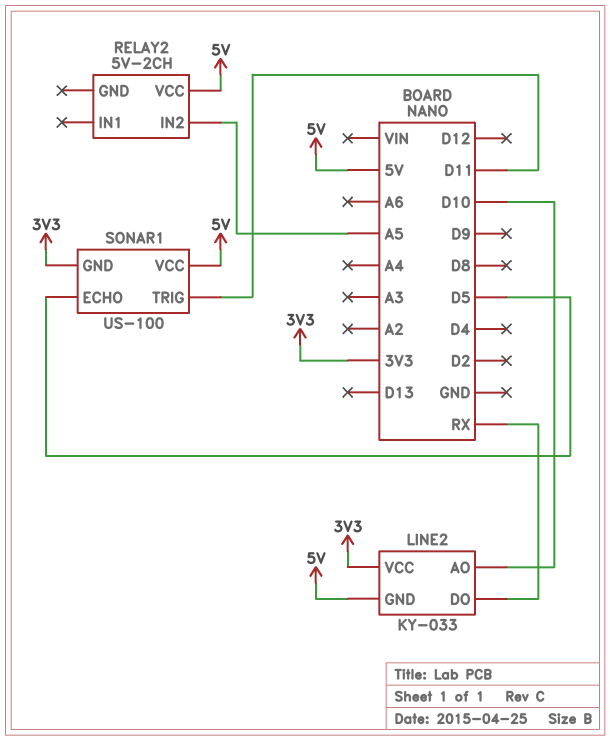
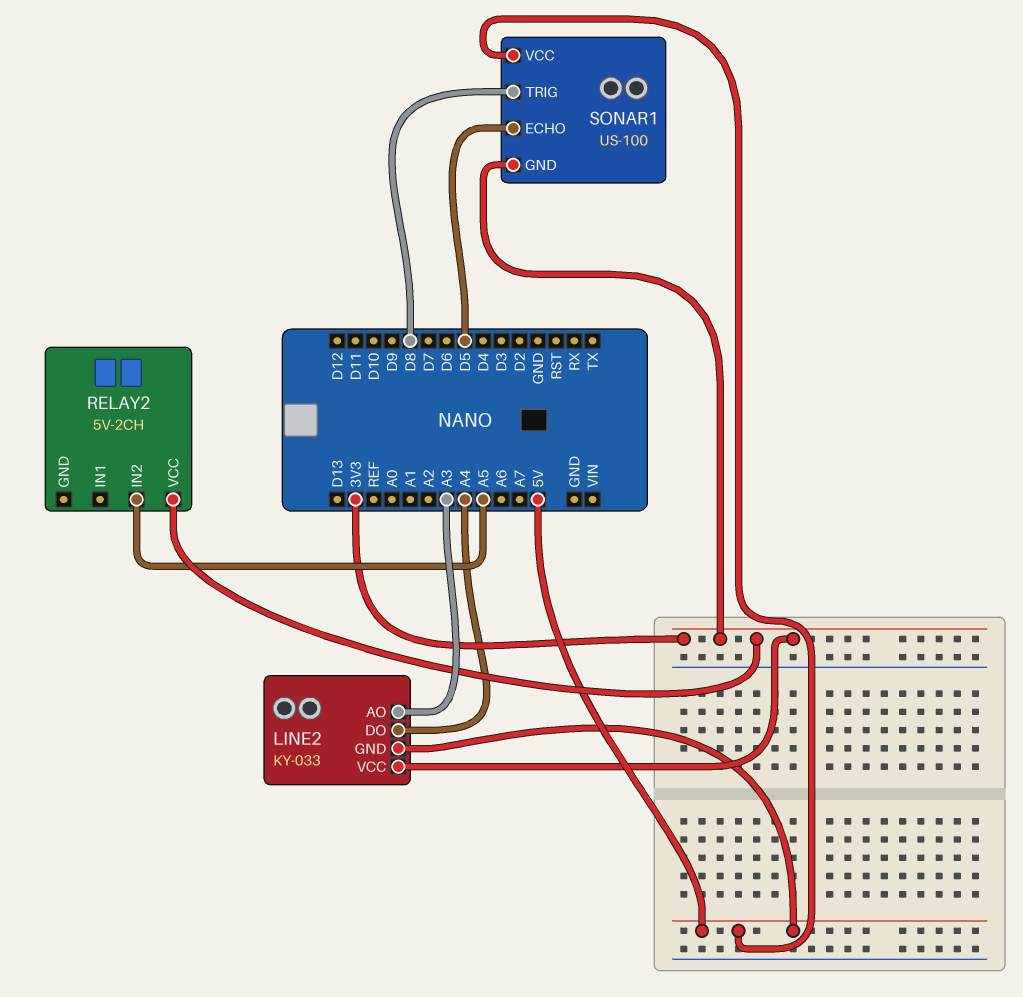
LINE2 pin AO: D10 -> A3
LINE2 pin DO: RX -> A4
RELAY2 pin VCC: 5V -> 3V3
SONAR1 pin TRIG: D11 -> D8

